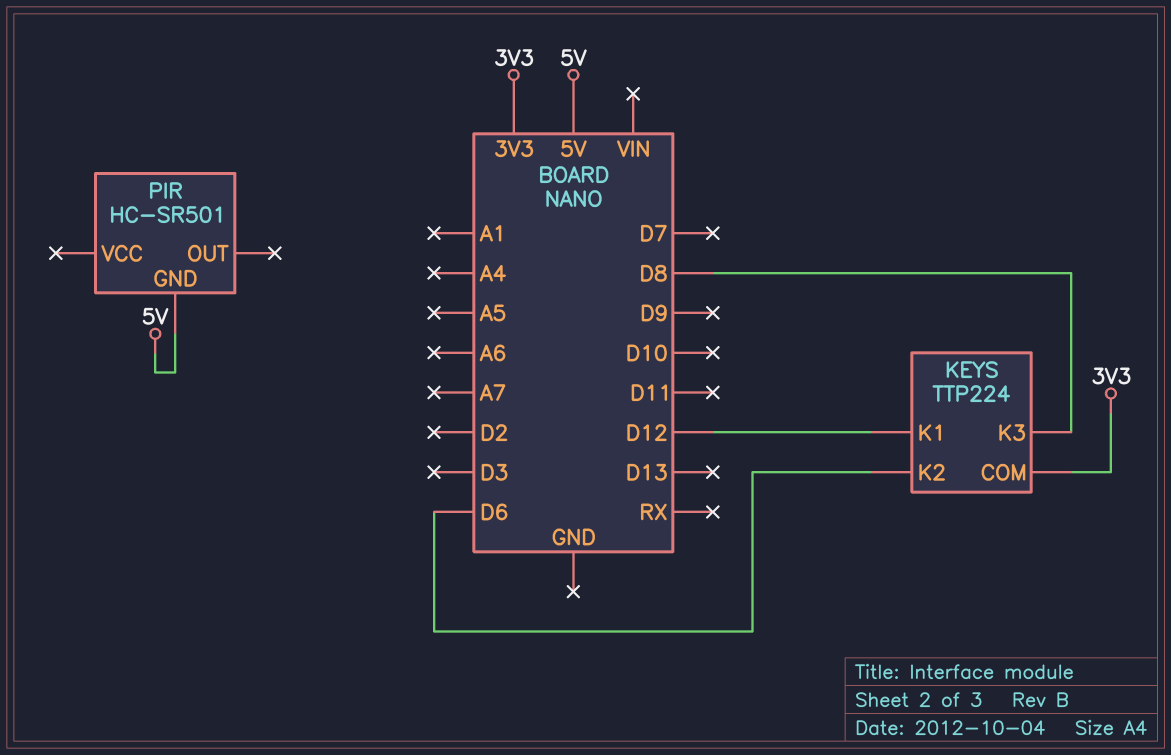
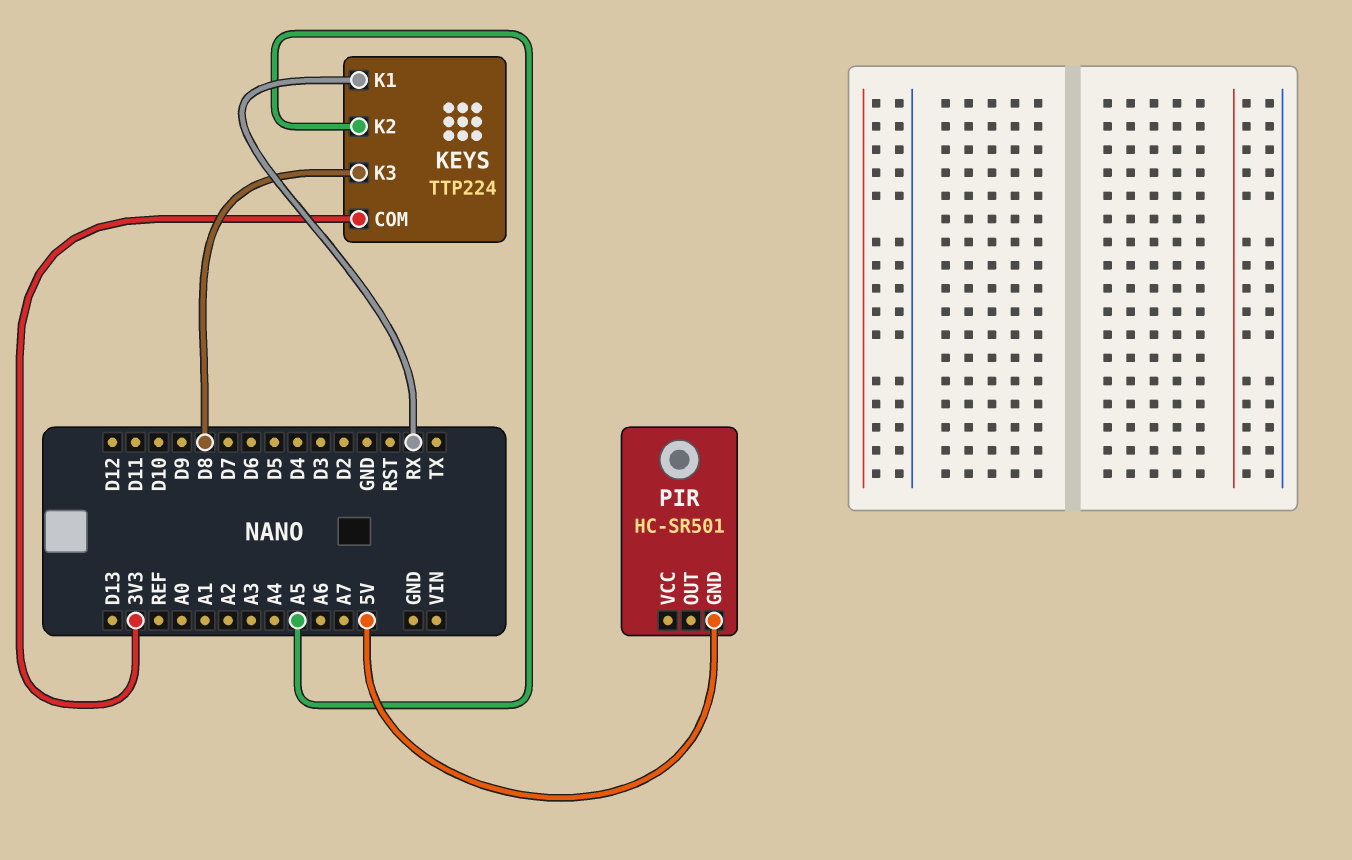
KEYS pin K1: D12 -> RX
KEYS pin K2: D6 -> A5

